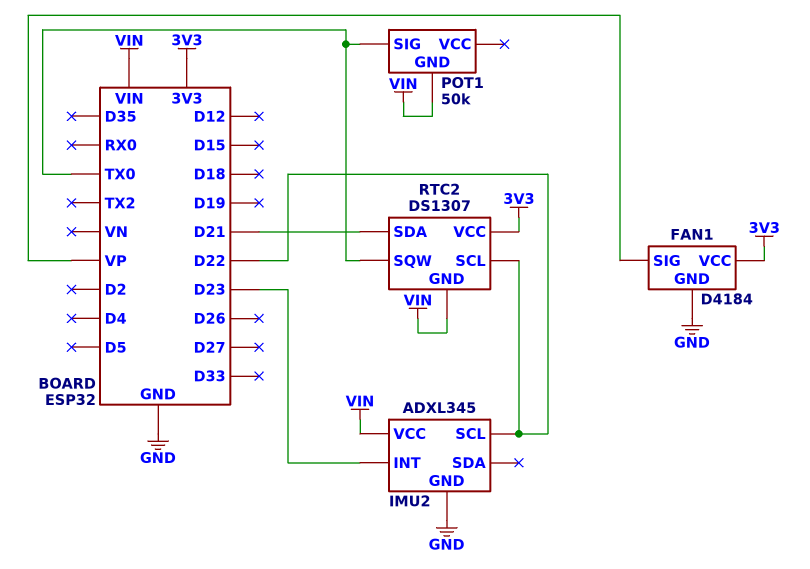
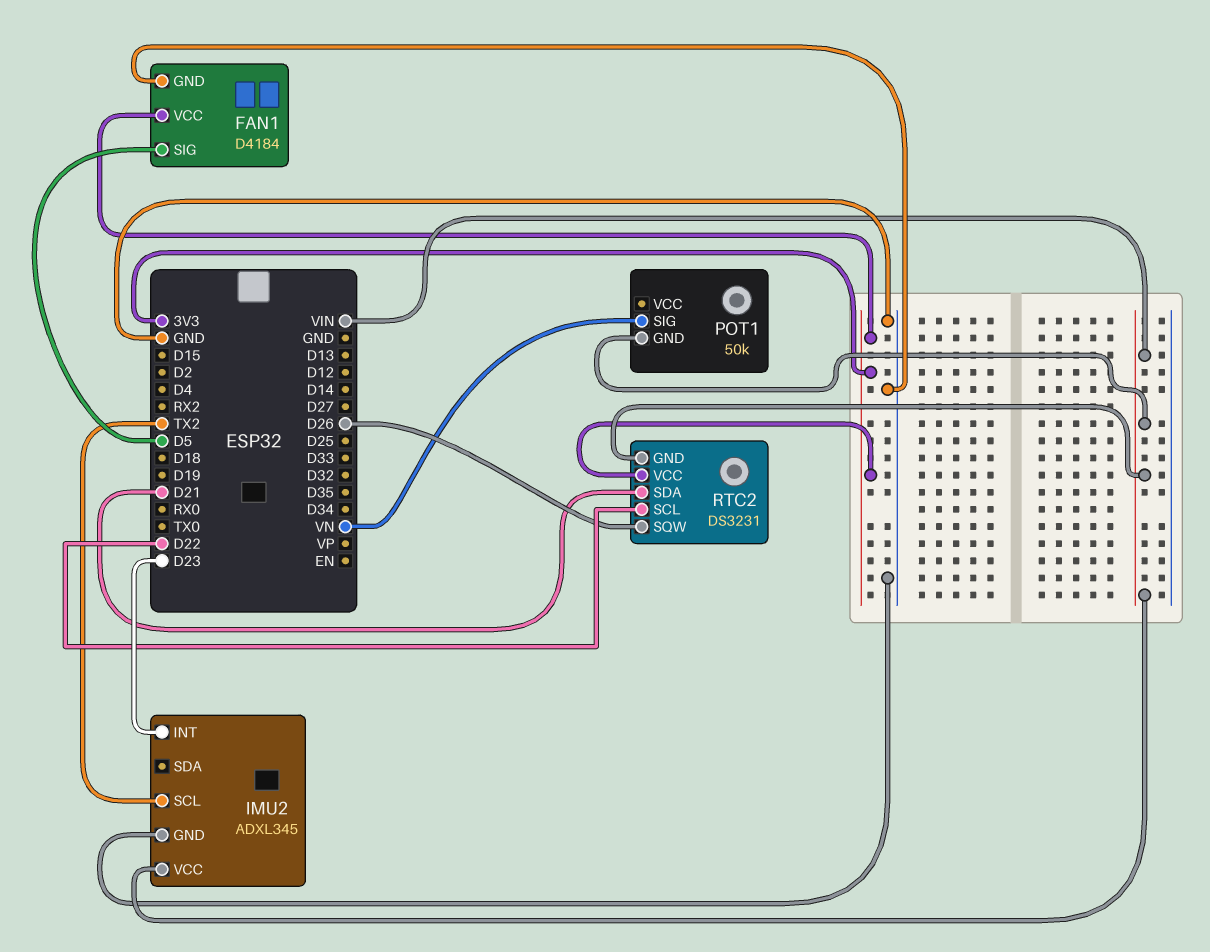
FAN1 pin SIG: VP -> D5
IMU2 pin SCL: D22 -> TX2
POT1 pin SIG: TX0 -> VN
RTC2: DS1307 -> DS3231
RTC2 pin SQW: TX0 -> D26

